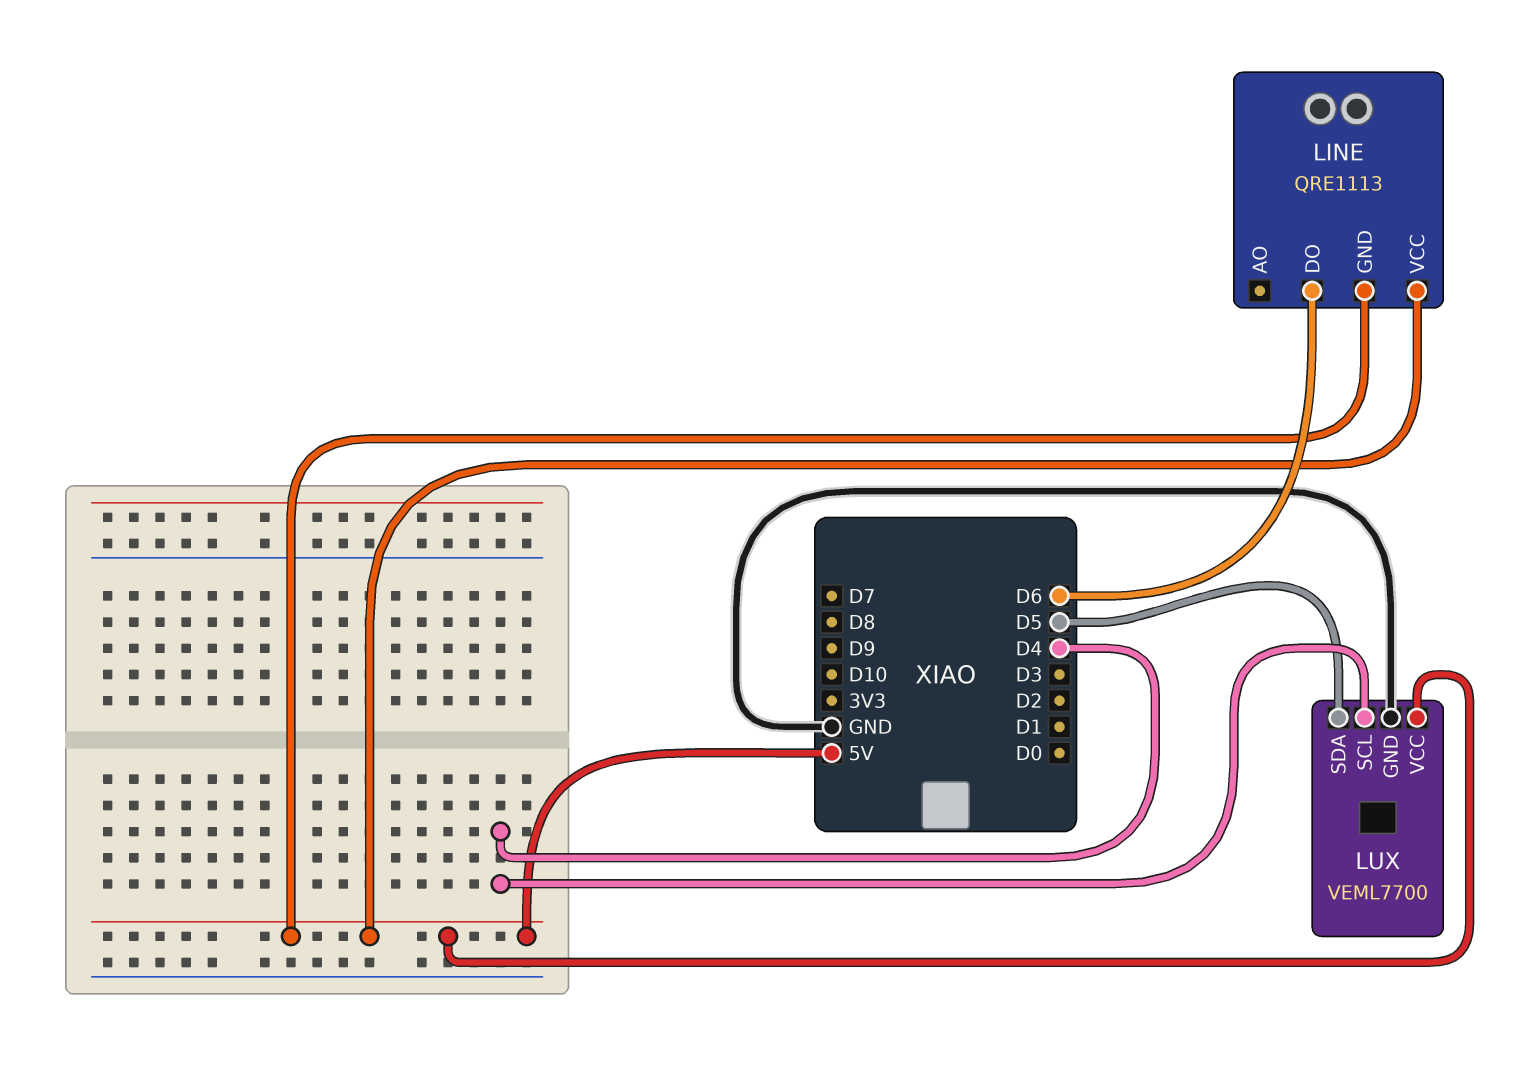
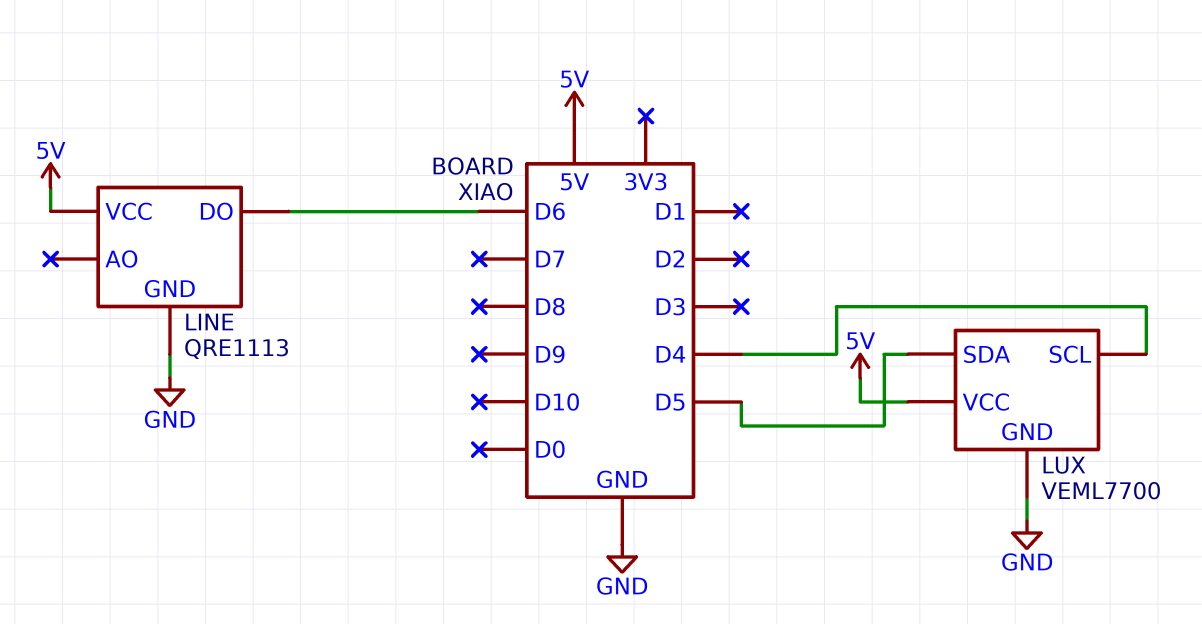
LINE pin GND: 5V -> GND

